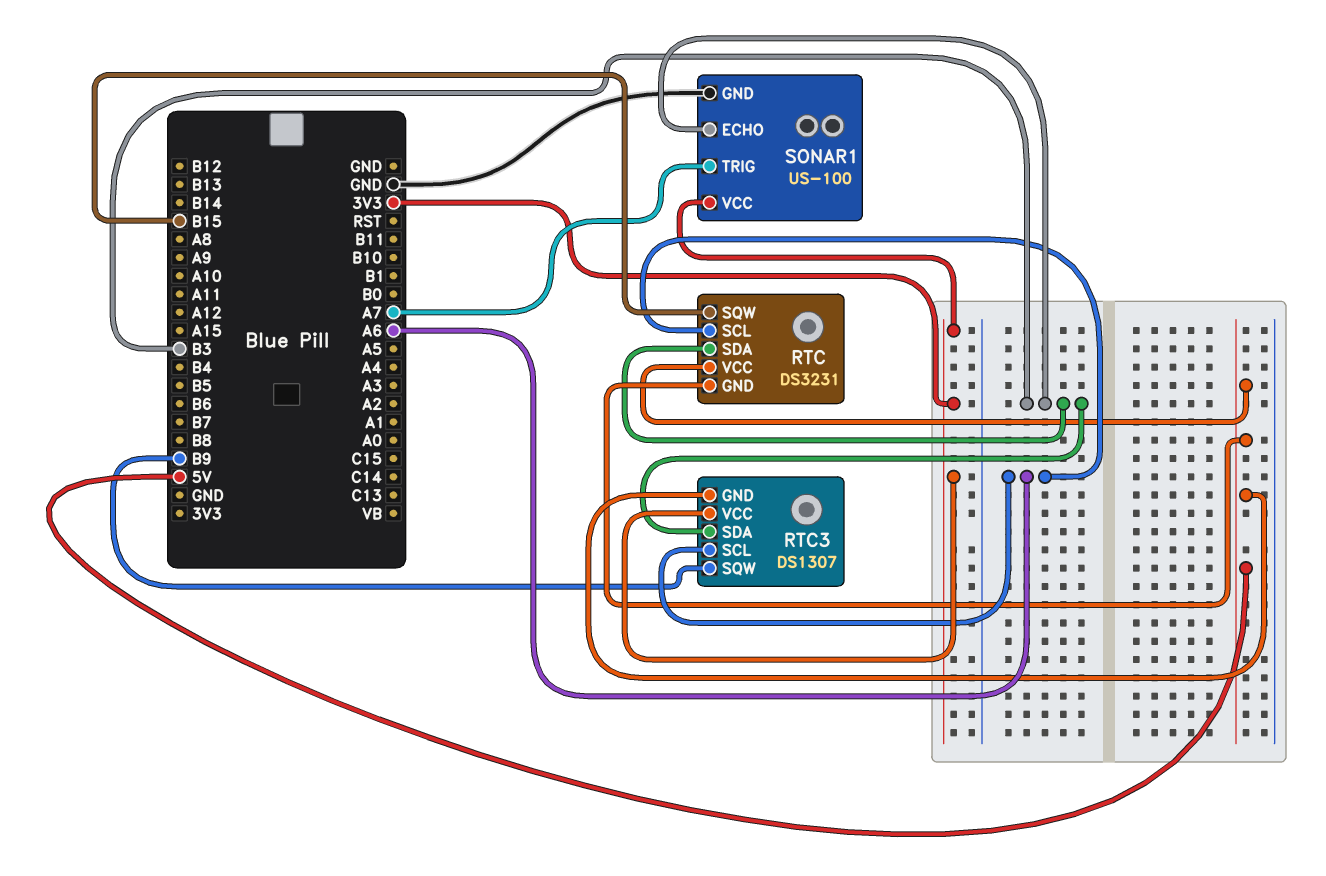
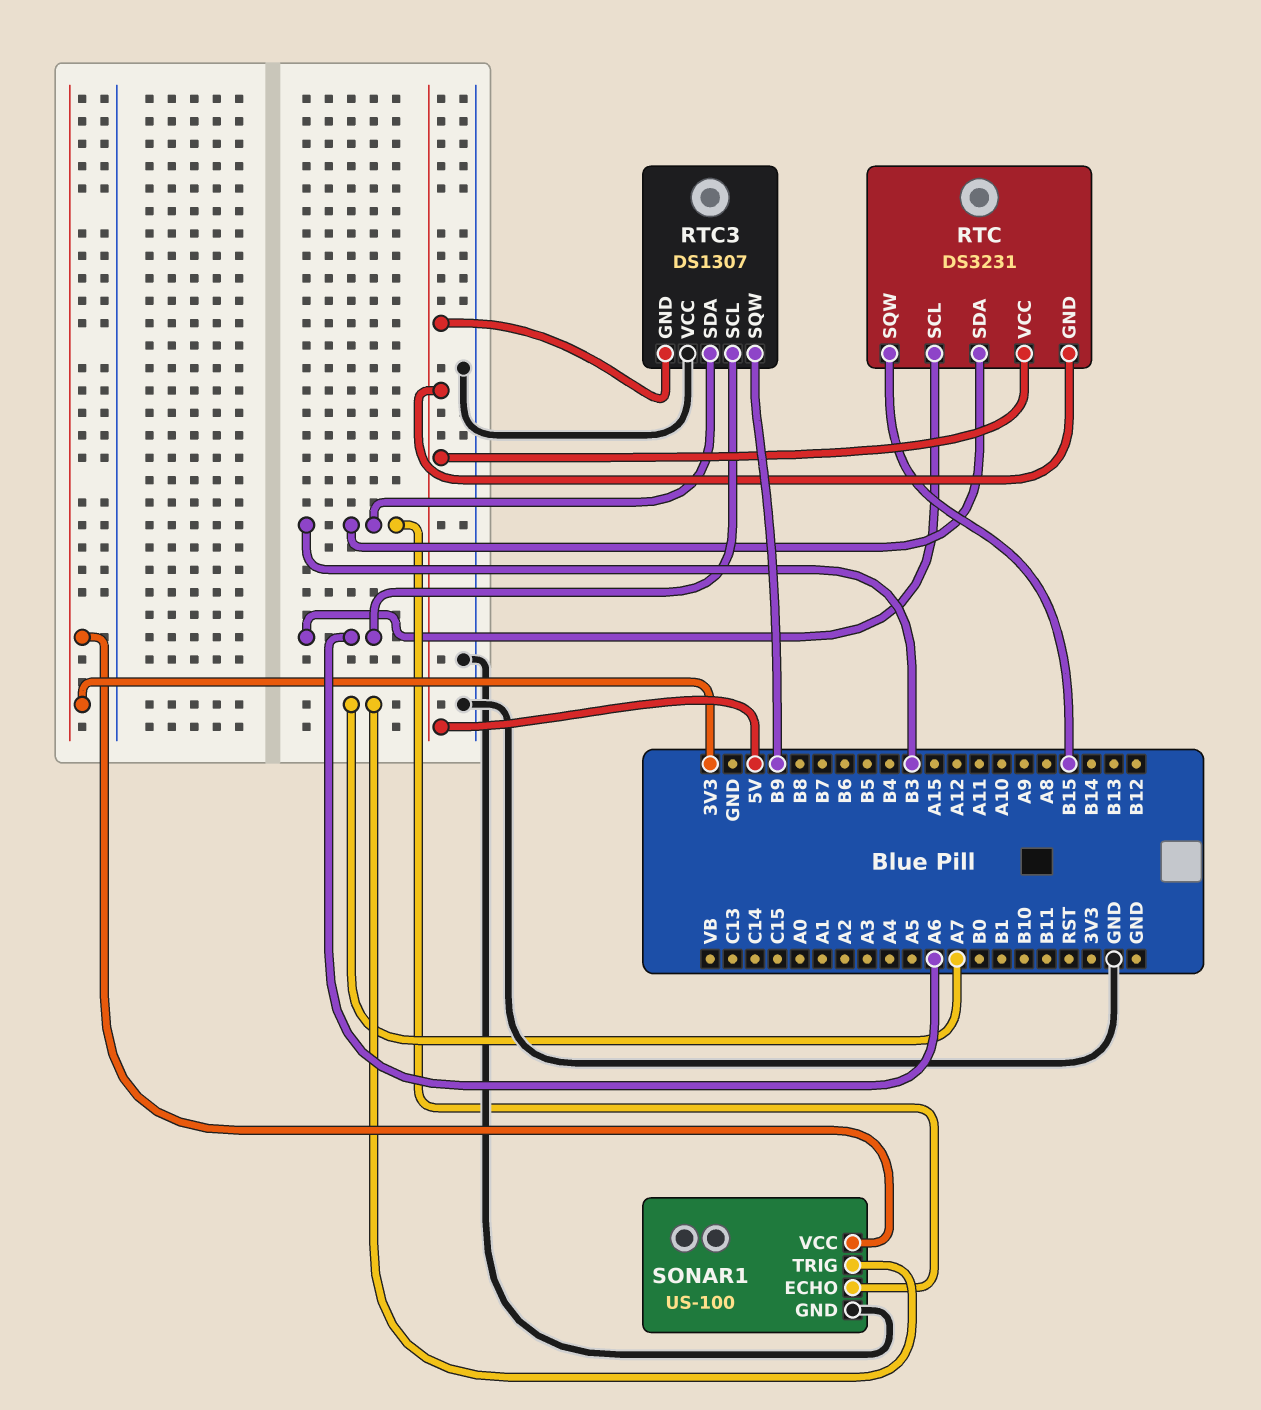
RTC3 pin VCC: 3V3 -> GND

